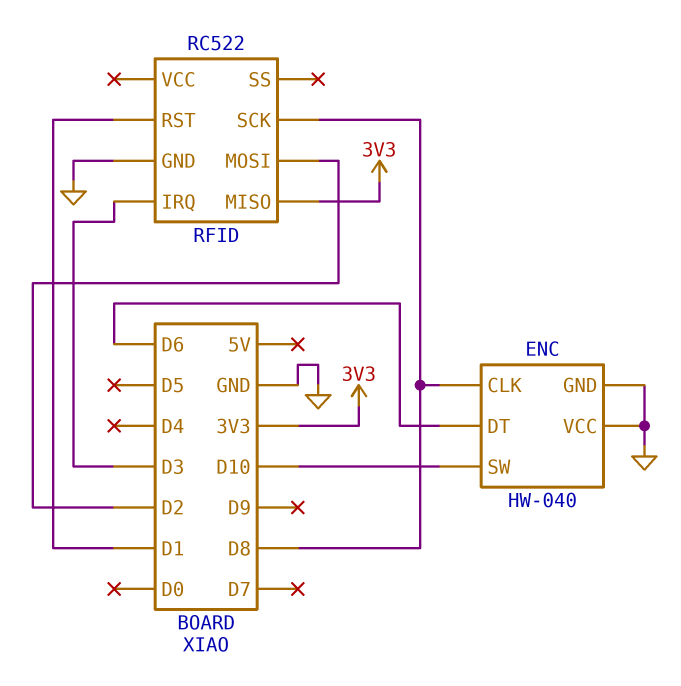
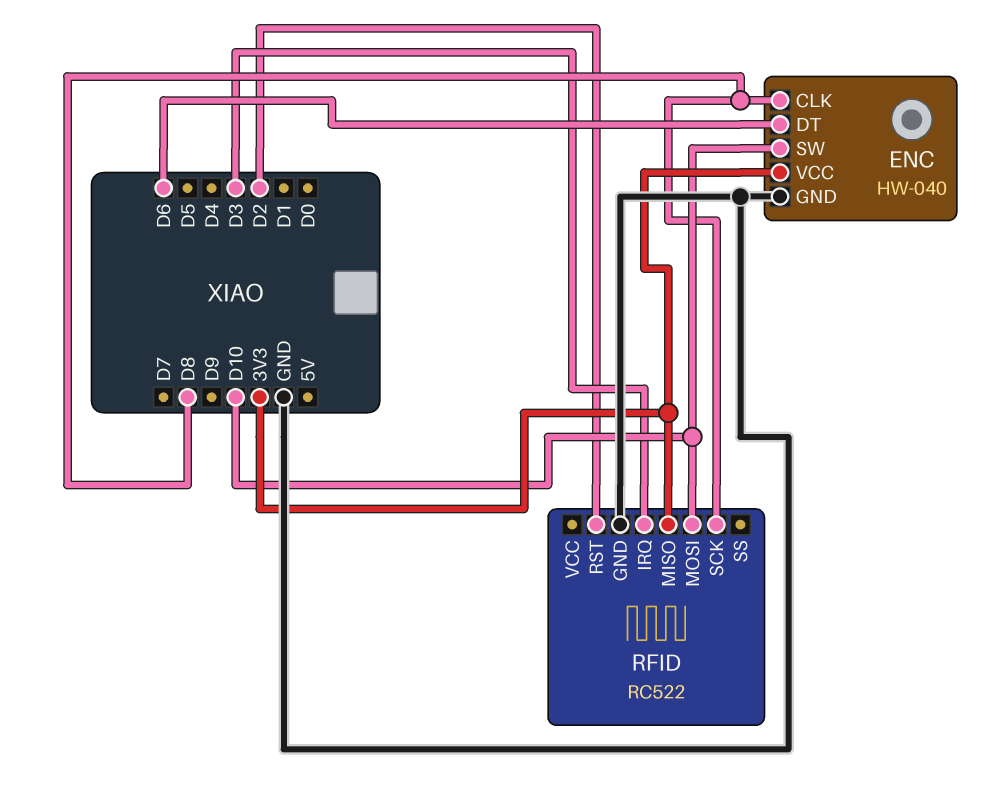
ENC pin VCC: GND -> 3V3
RFID pin MOSI: D2 -> D10
RFID pin RST: D1 -> D2

